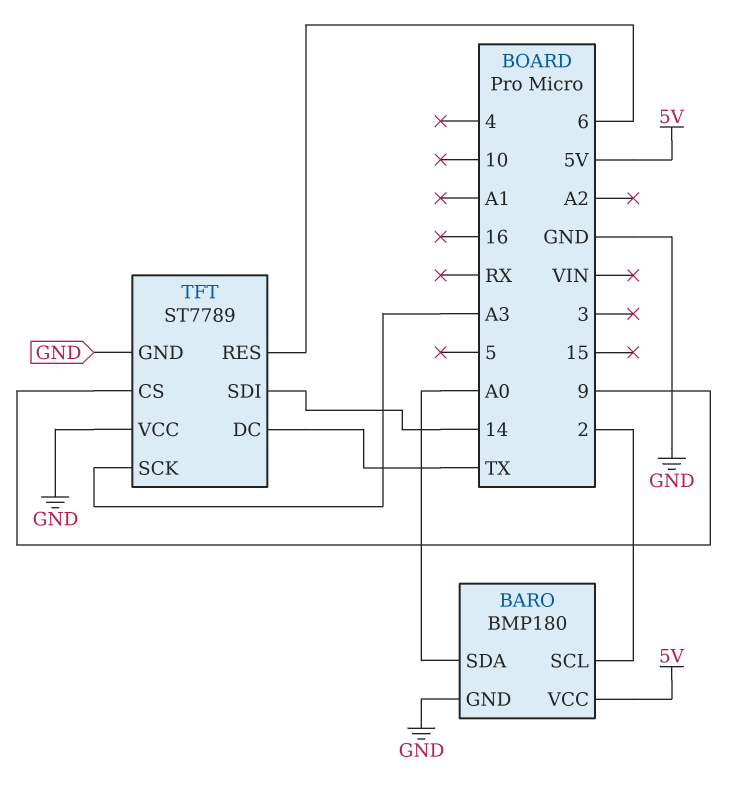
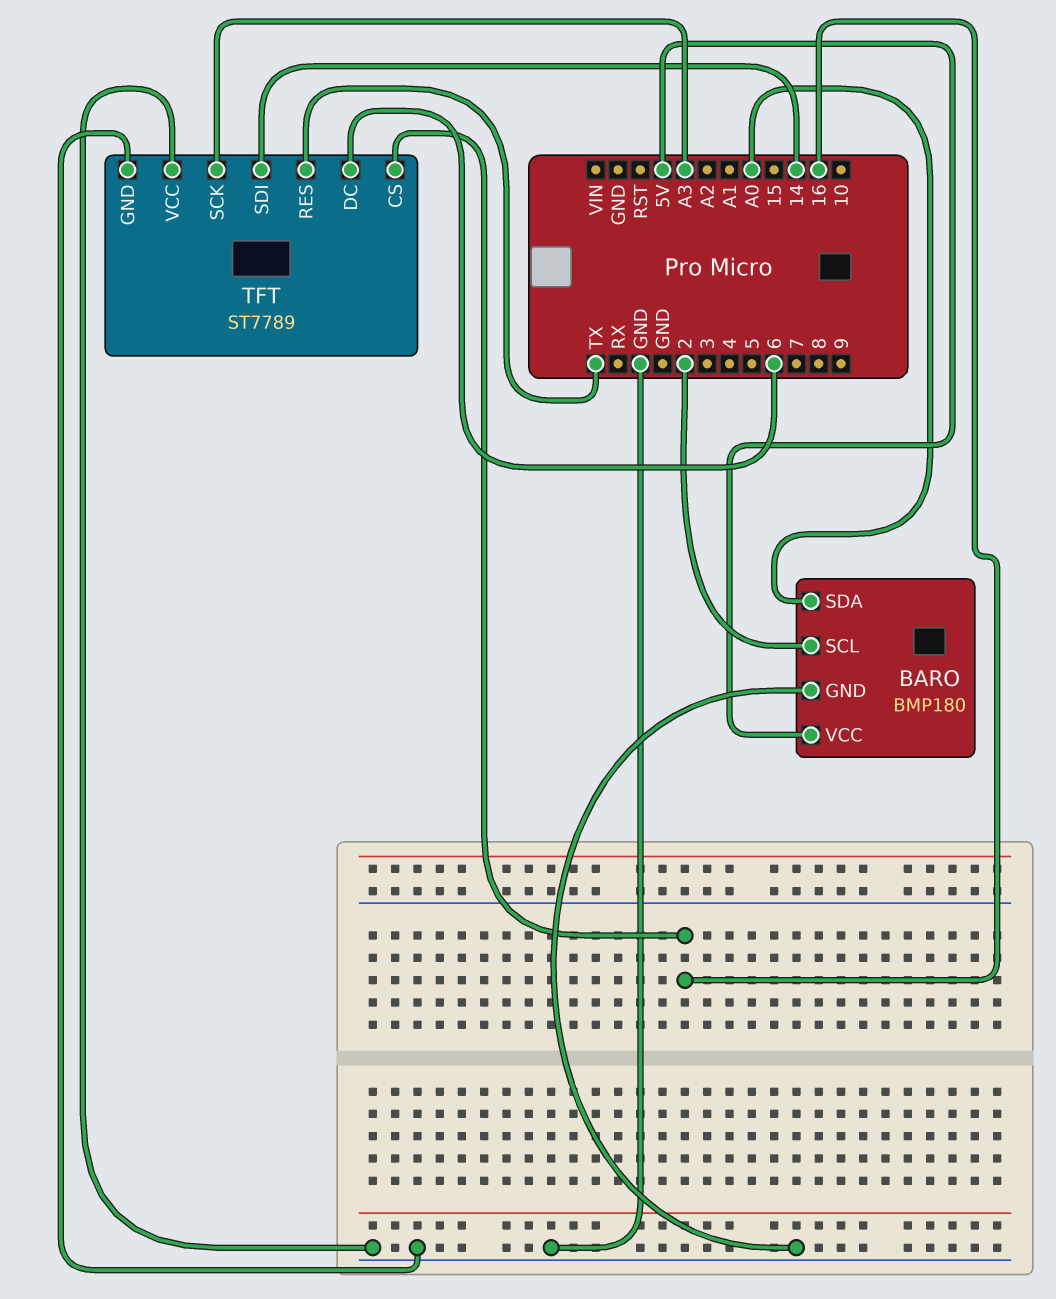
TFT pin CS: 9 -> 16
TFT pin DC: TX -> 6
TFT pin RES: 6 -> TX

